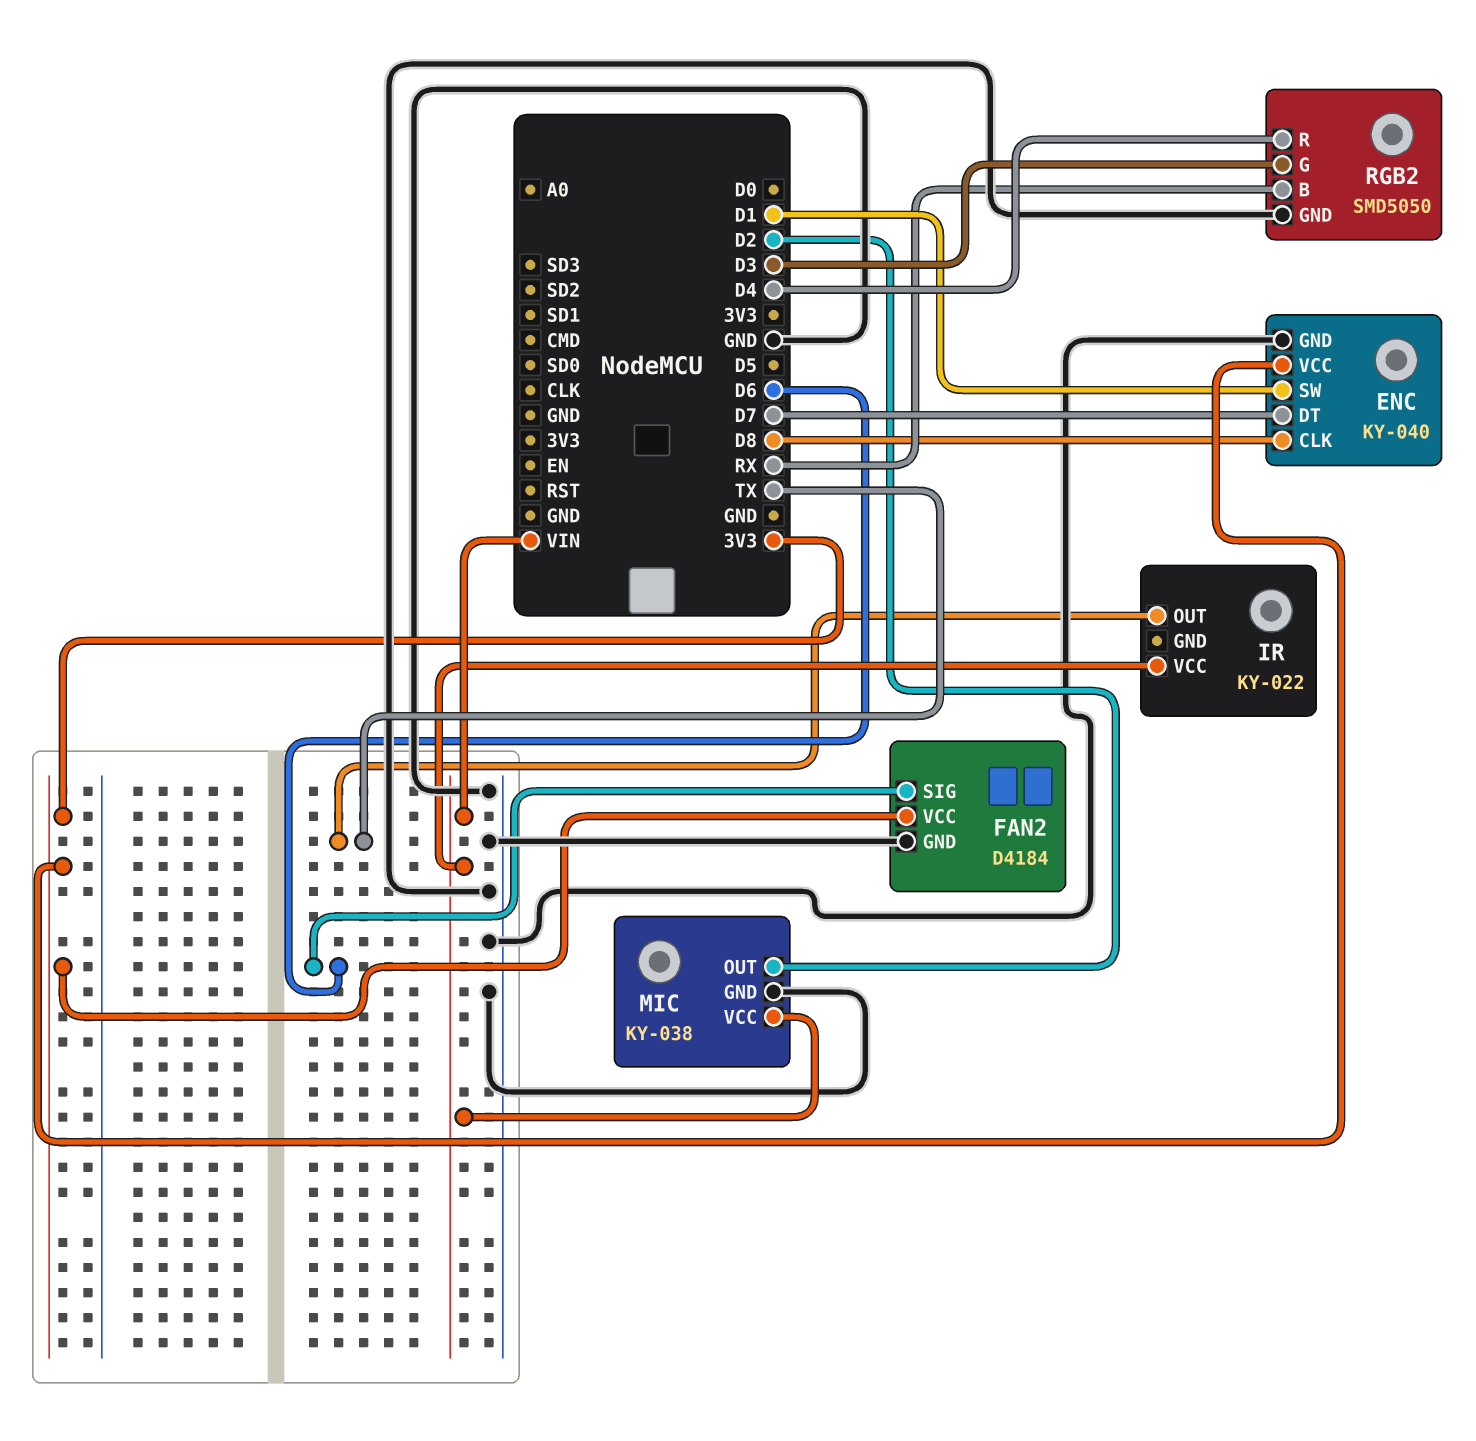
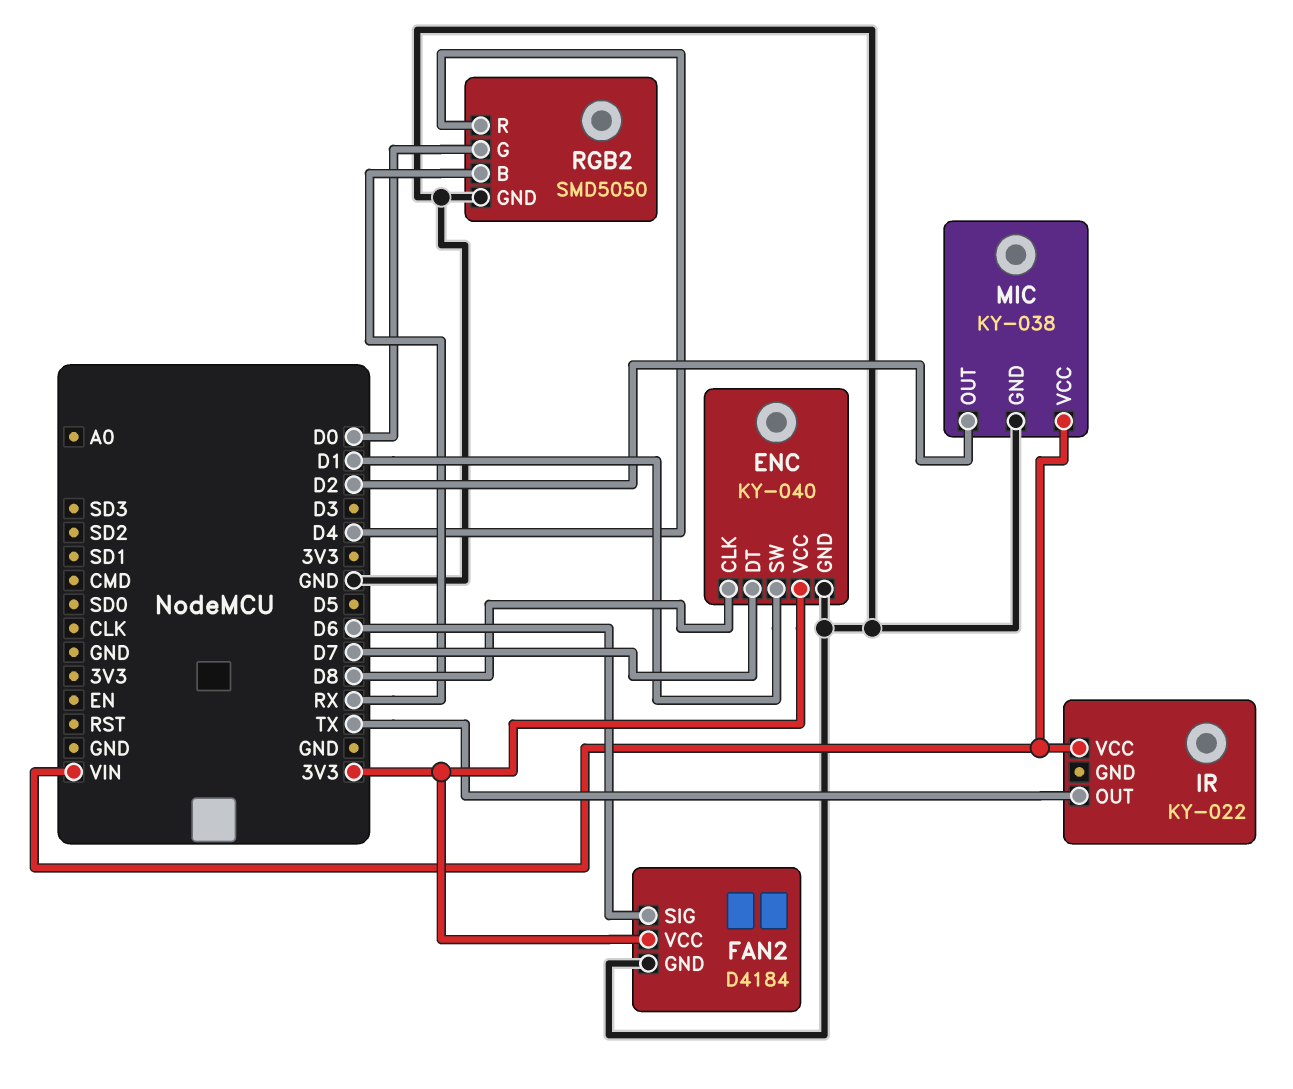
RGB2 pin G: D3 -> D0

